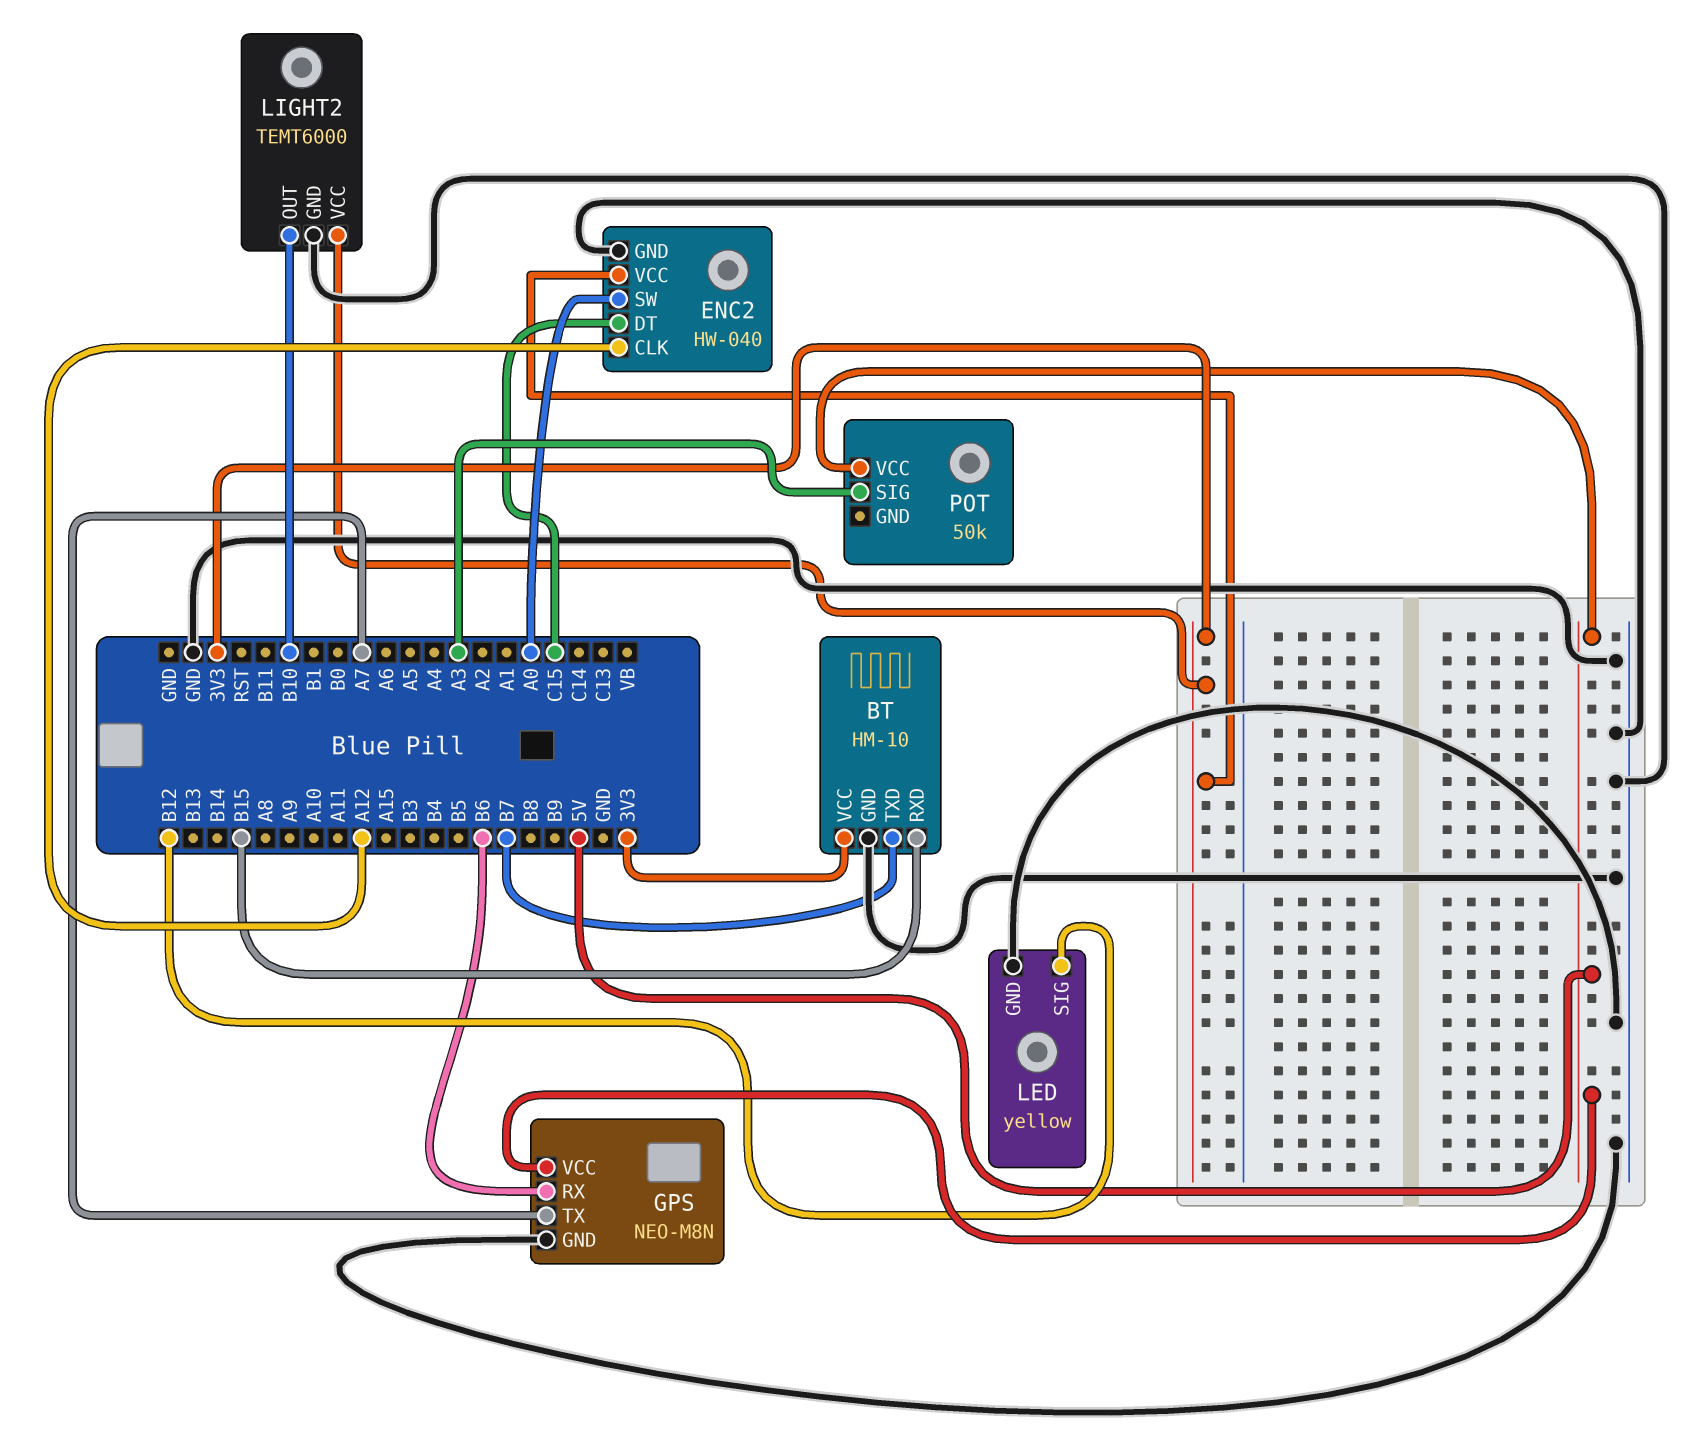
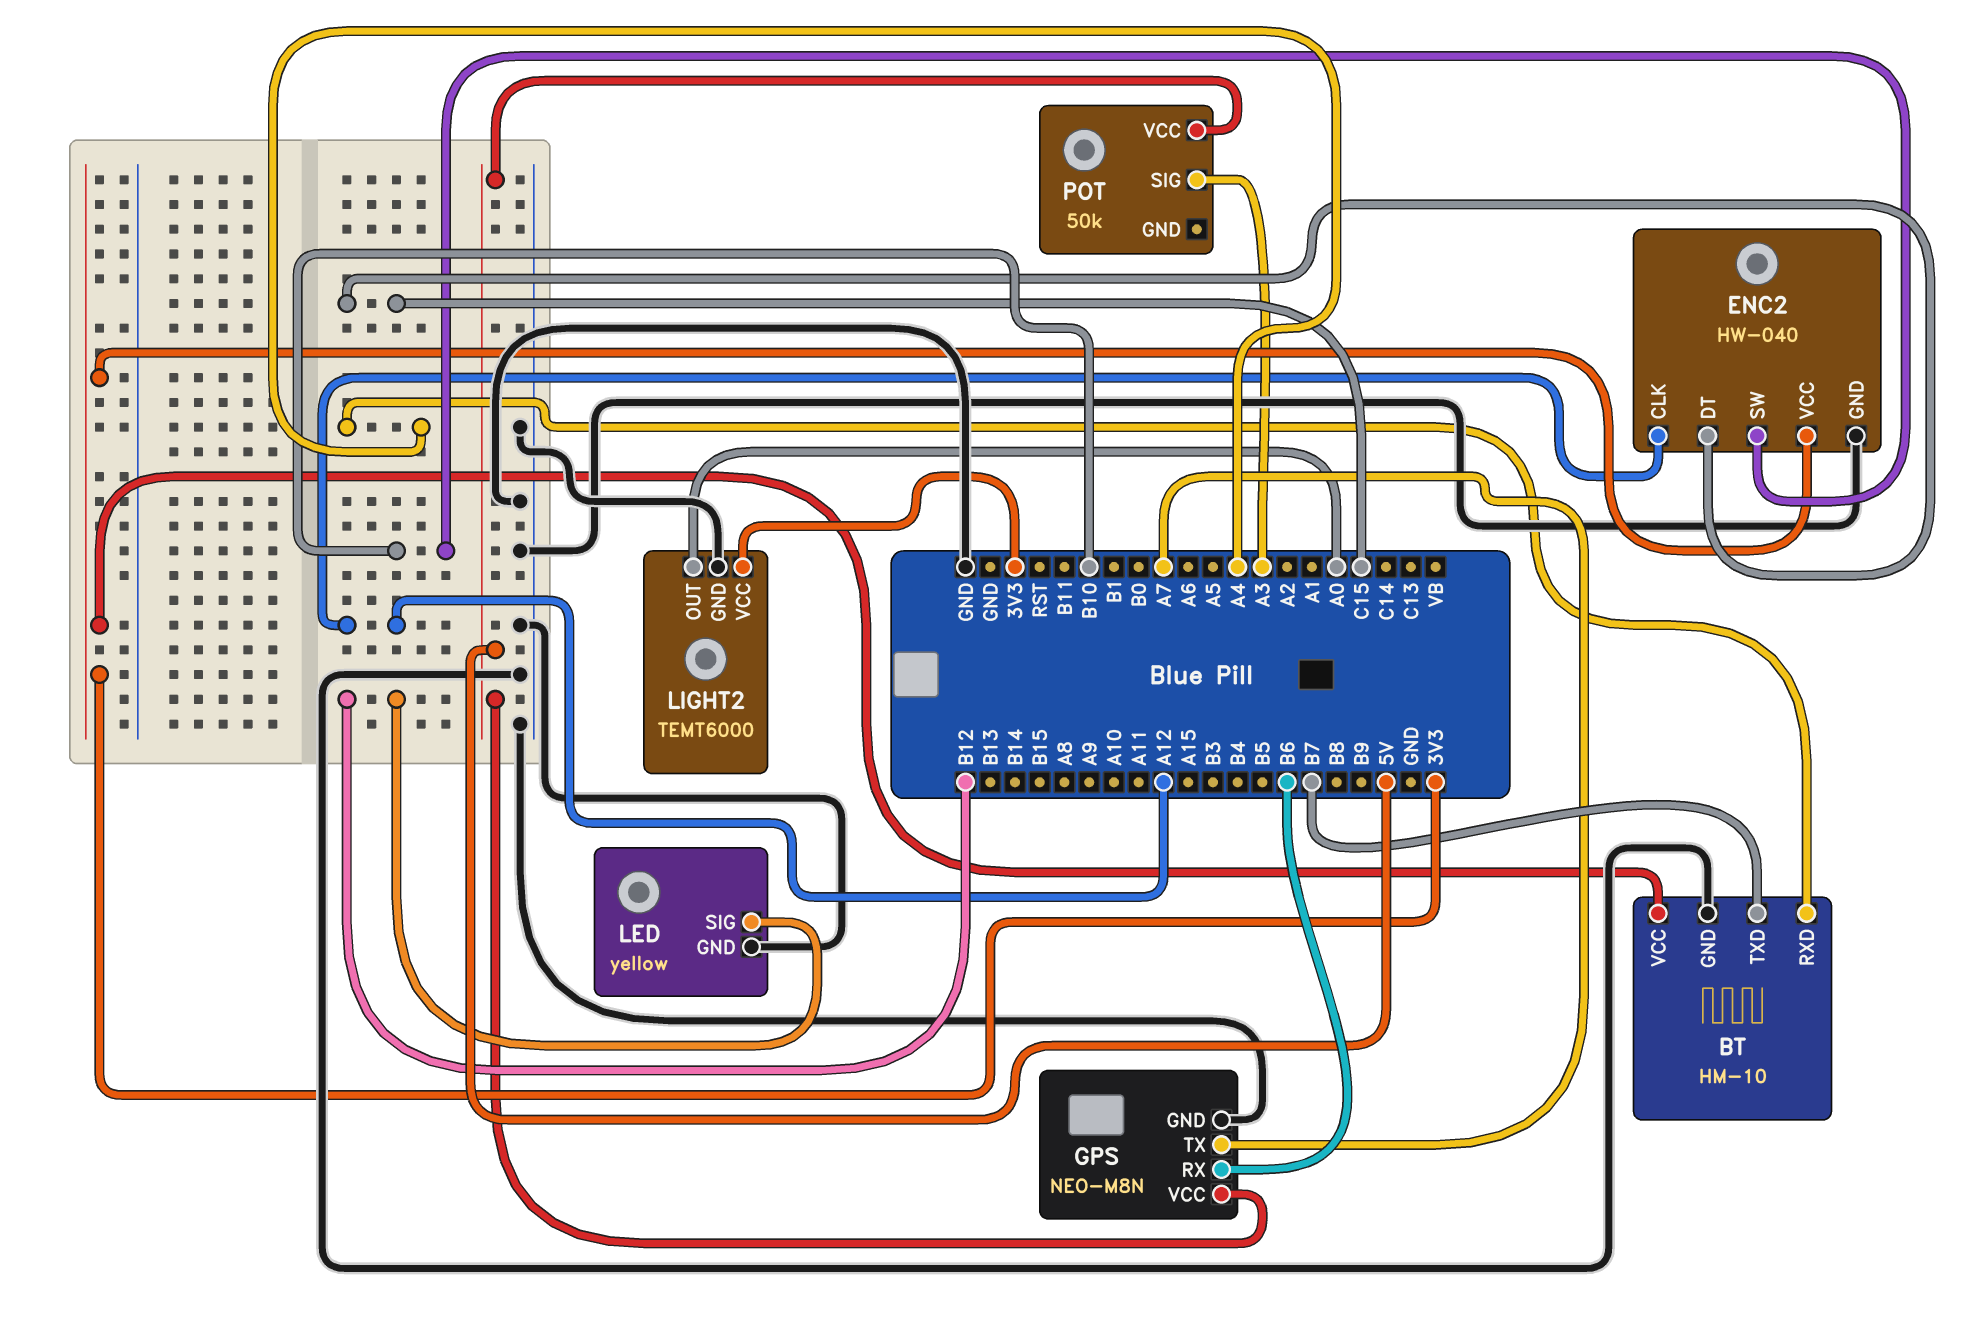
BT pin RXD: B15 -> A4
ENC2 pin SW: A0 -> B10
LIGHT2 pin OUT: B10 -> A0

